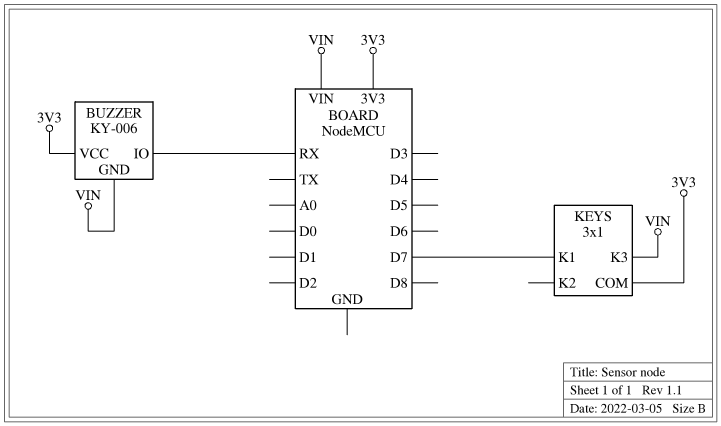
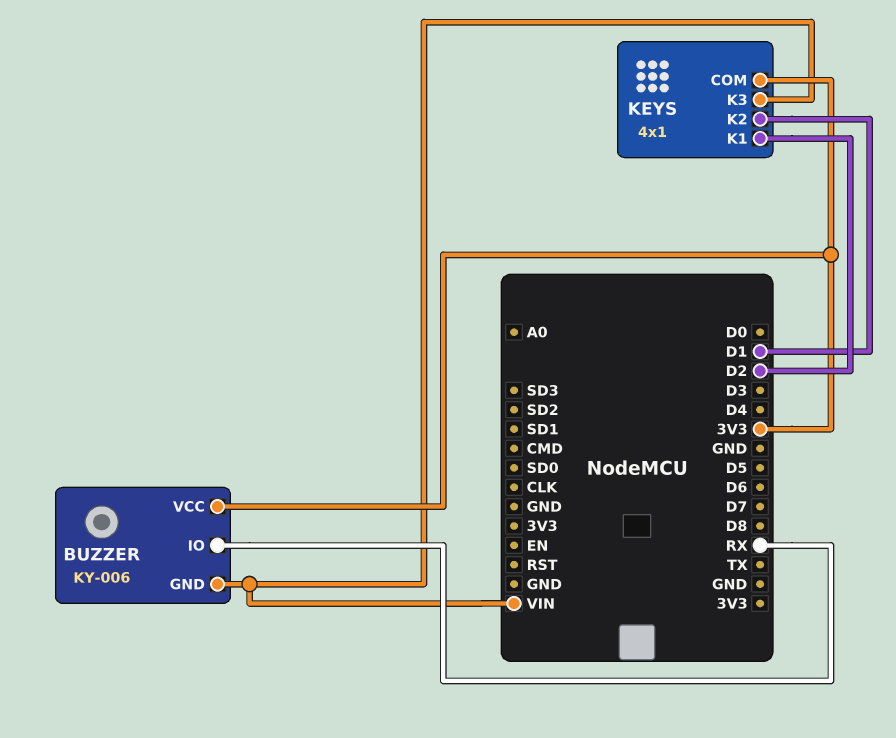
KEYS: 3x1 -> 4x1
KEYS pin K1: D7 -> D2
KEYS pin K2: none -> D1

